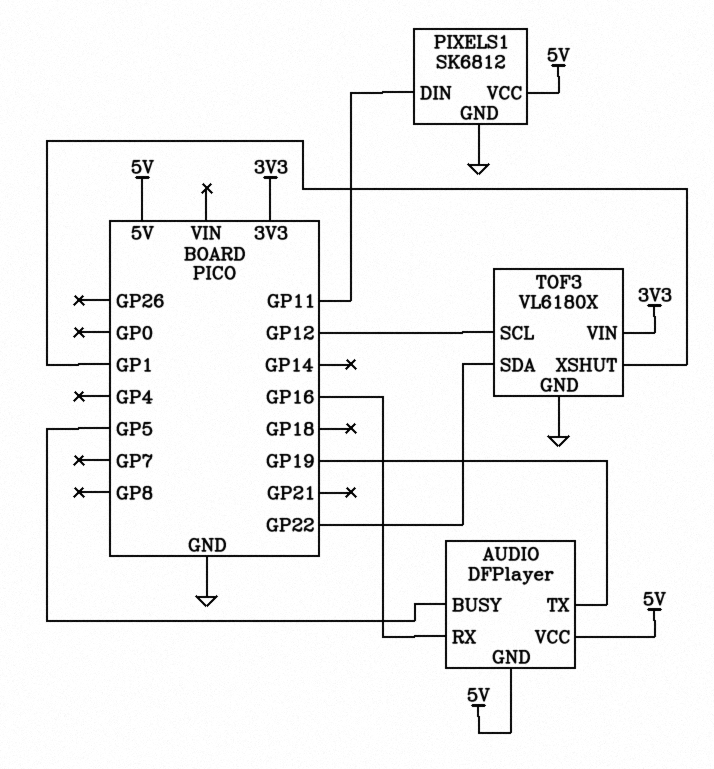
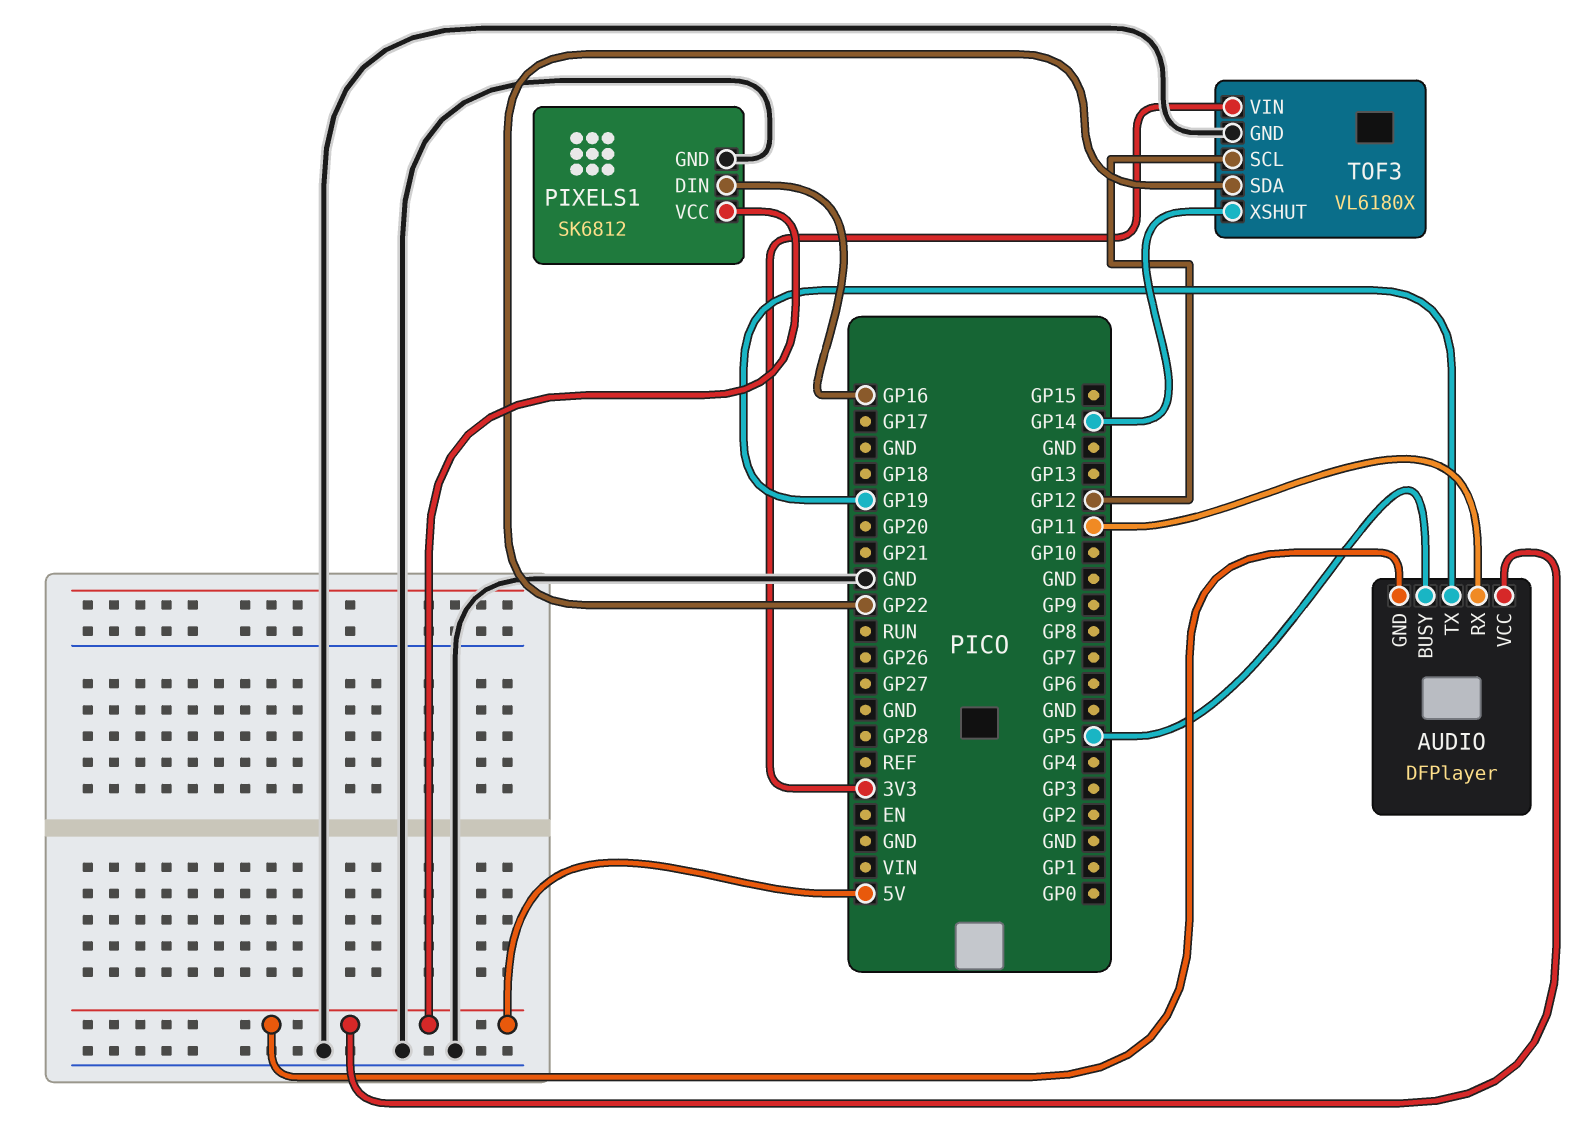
AUDIO pin RX: GP16 -> GP11
PIXELS1 pin DIN: GP11 -> GP16
TOF3 pin XSHUT: GP1 -> GP14

